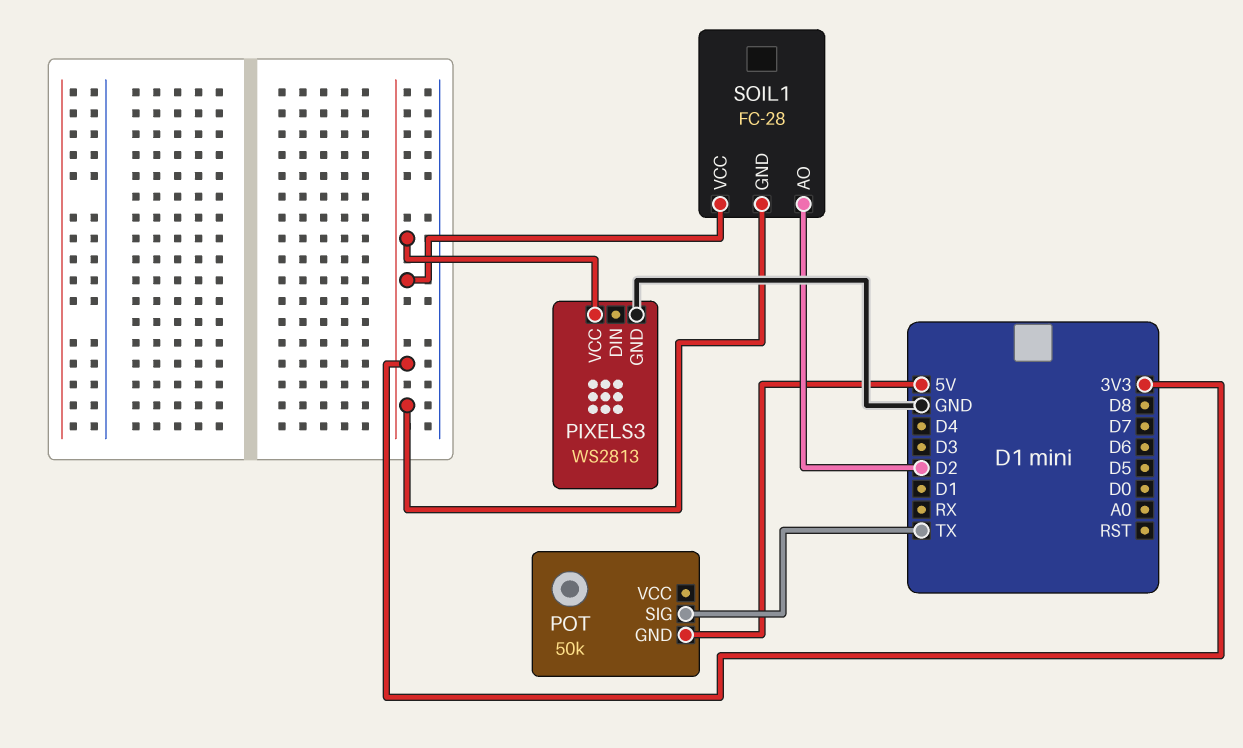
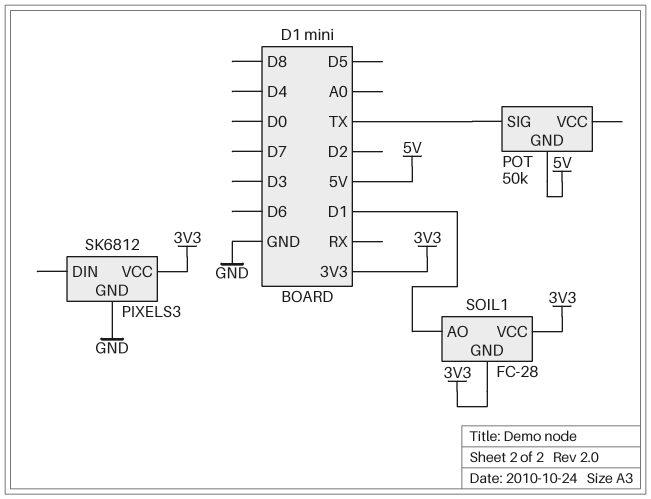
PIXELS3: WS2813 -> SK6812
SOIL1 pin AO: D2 -> D1

